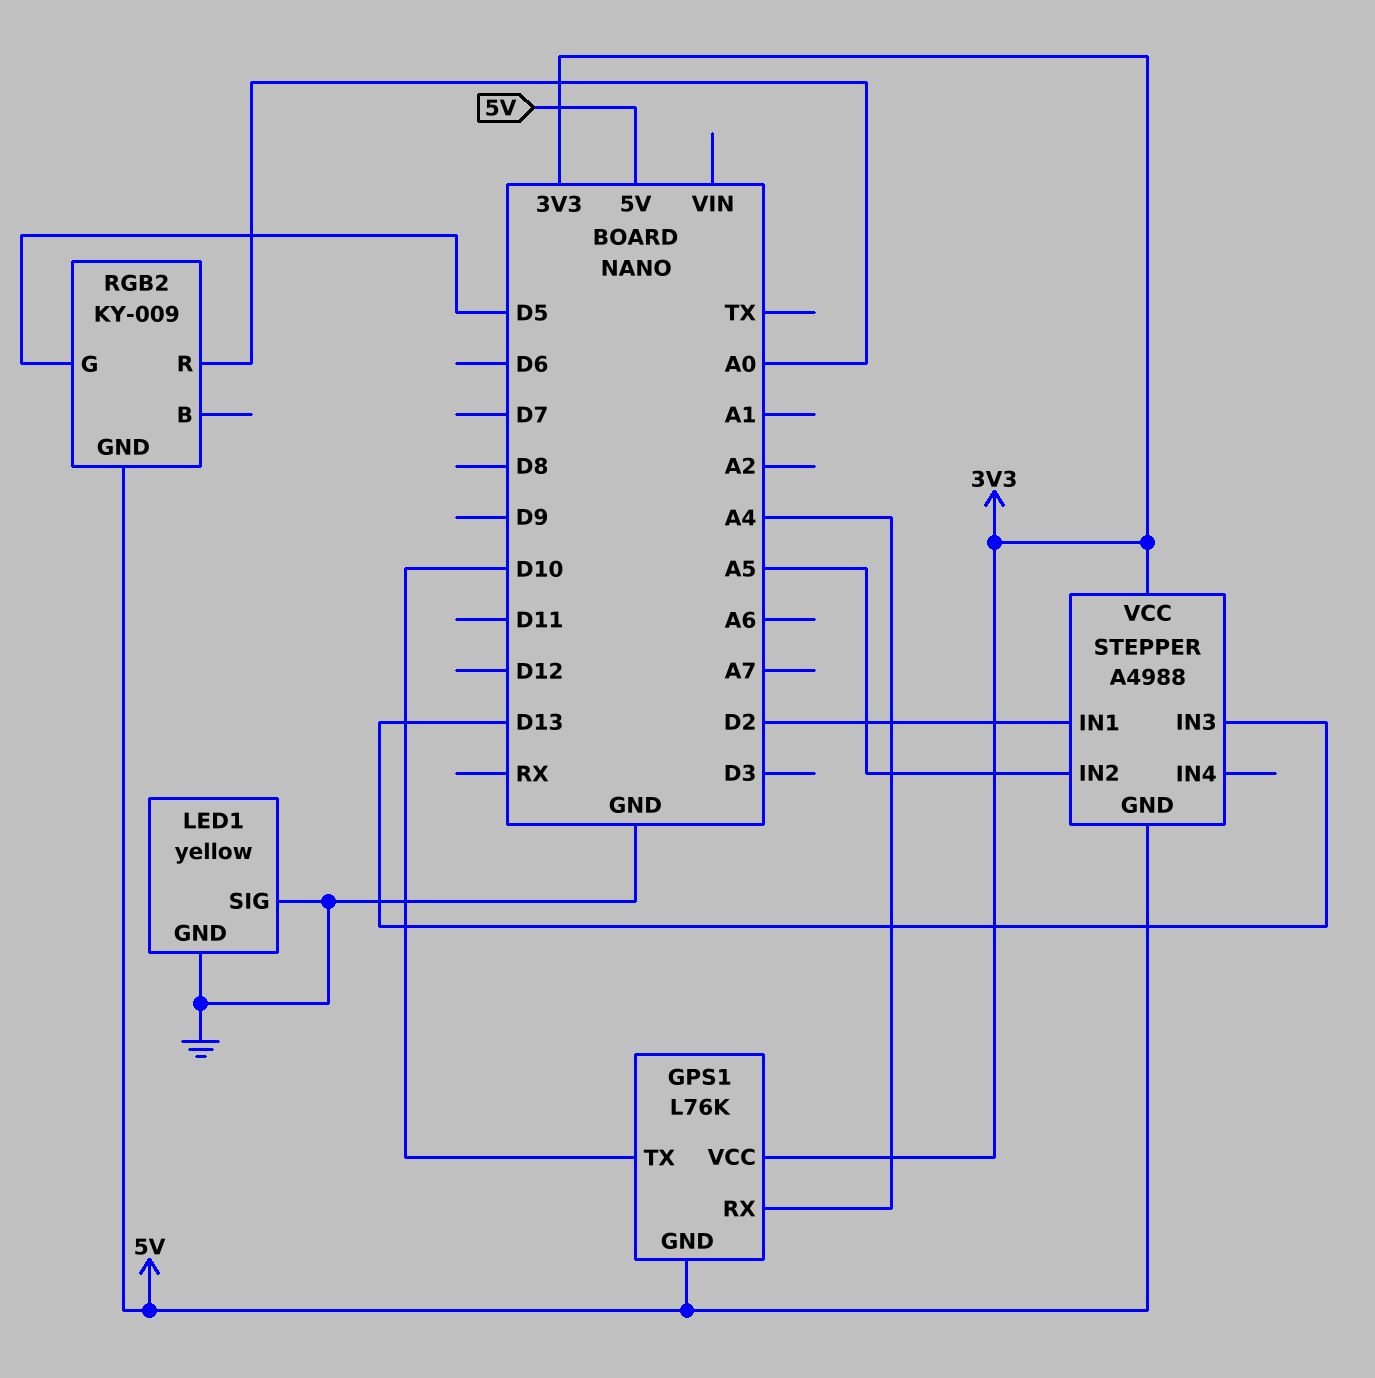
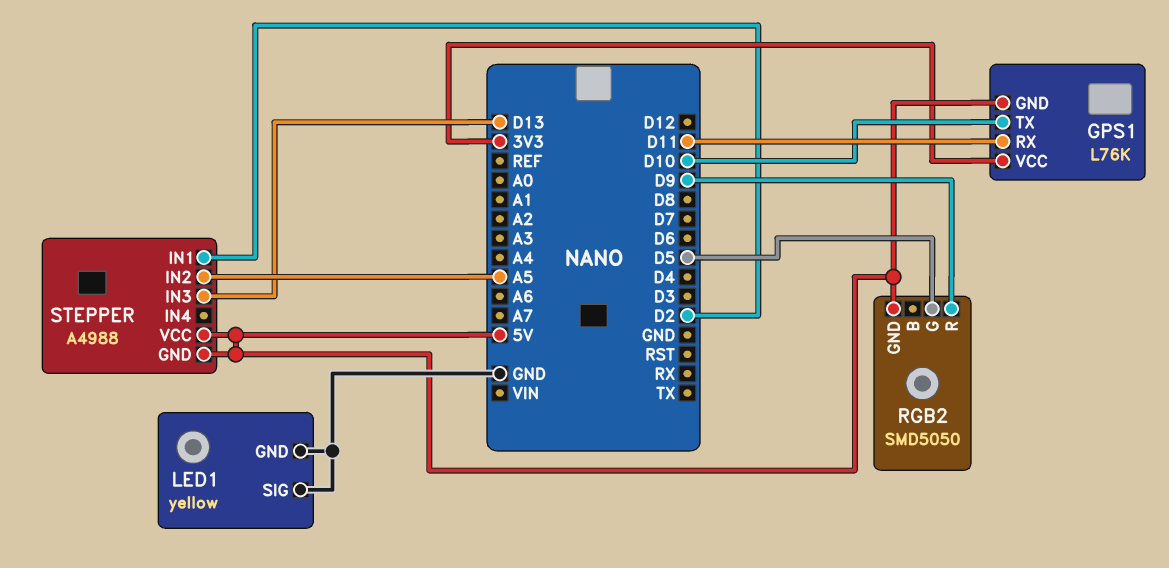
GPS1 pin RX: A4 -> D11
RGB2: KY-009 -> SMD5050
RGB2 pin R: A0 -> D9
STEPPER pin VCC: 3V3 -> 5V

